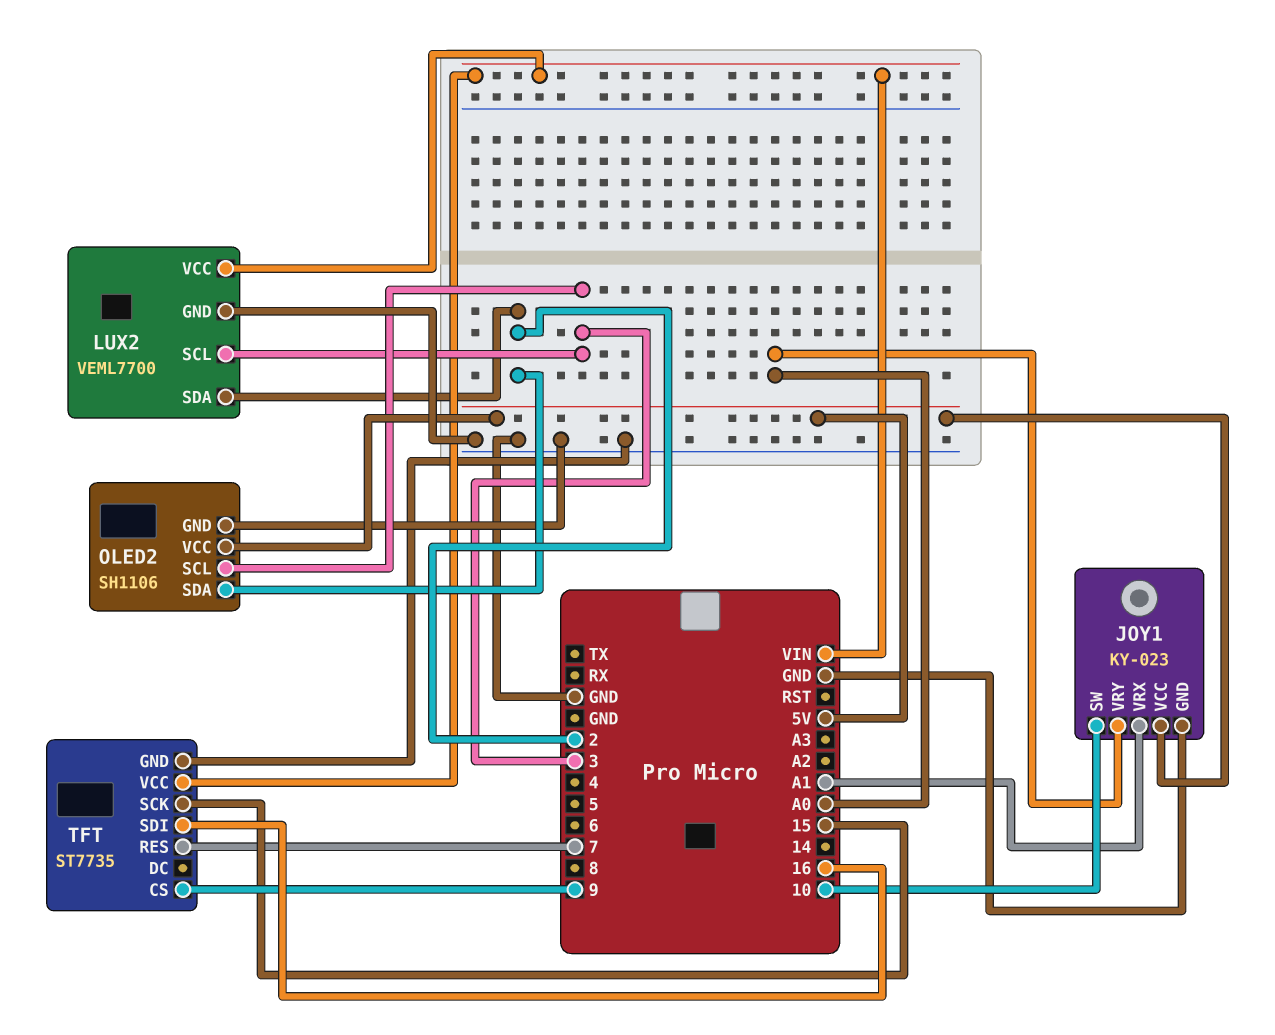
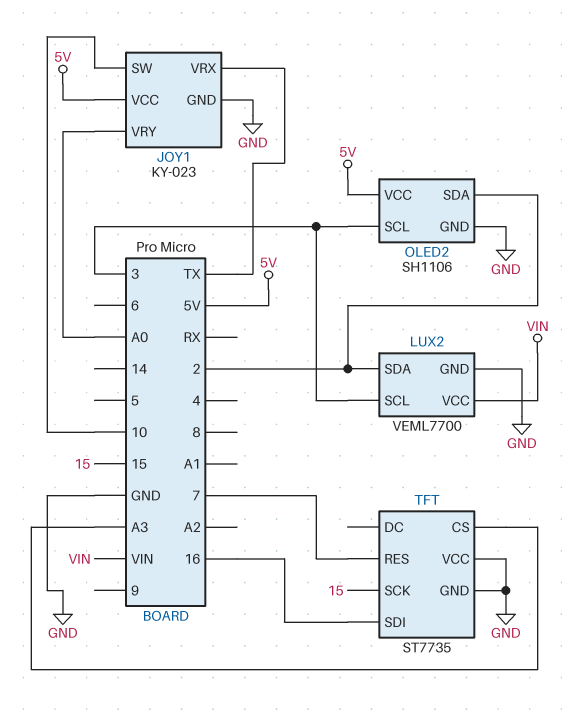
JOY1 pin VRX: A1 -> TX
TFT pin CS: 9 -> A3
TFT pin VCC: VIN -> GND

